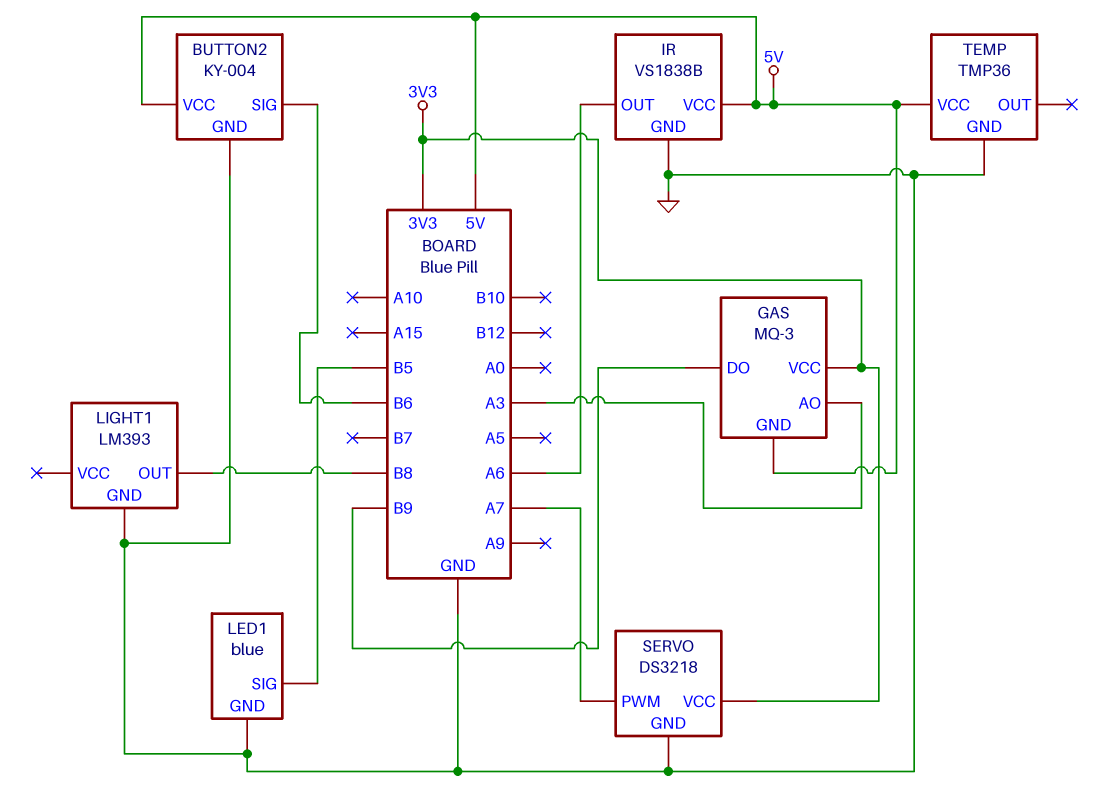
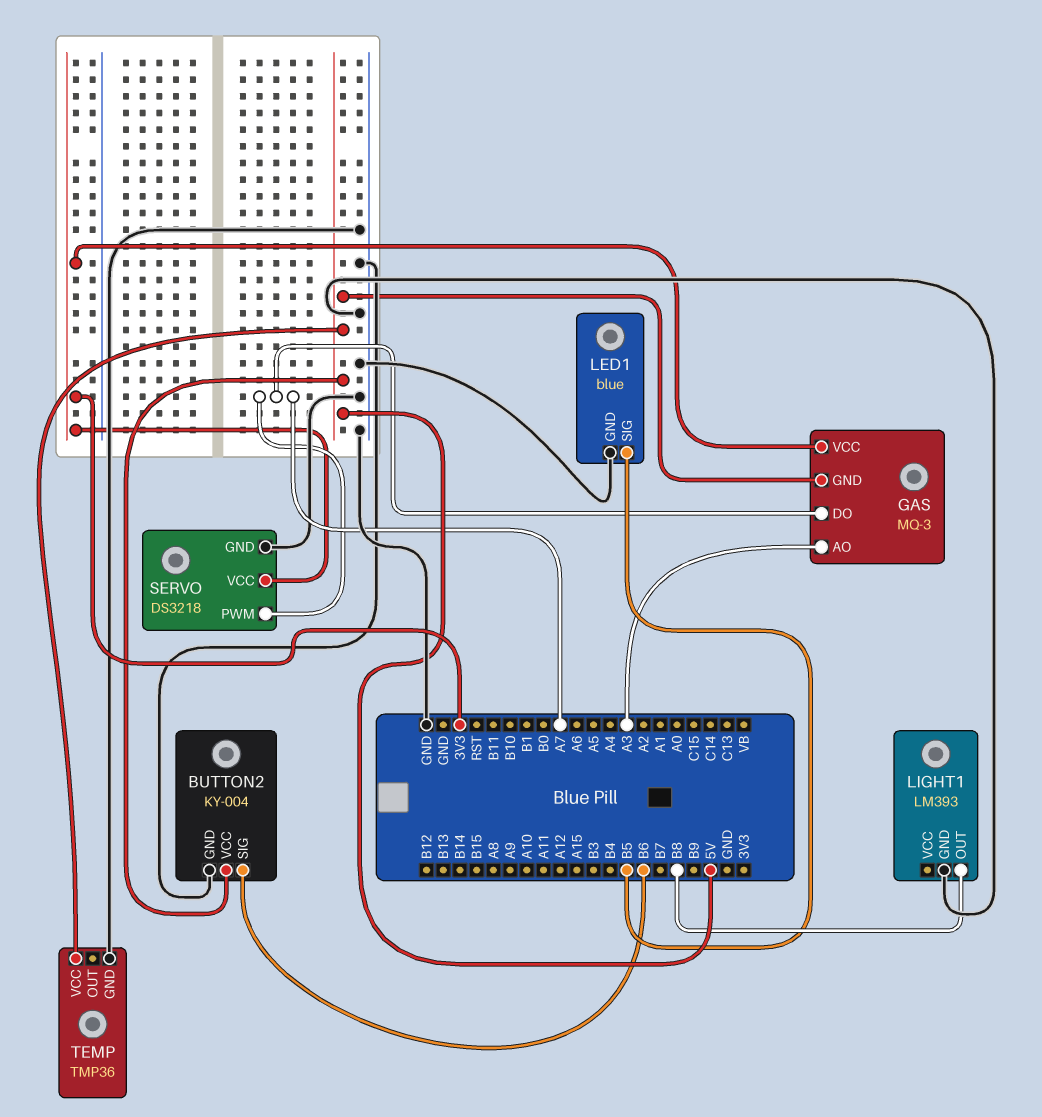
GAS pin DO: B9 -> A7
IR: VS1838B -> none
IR pin GND: GND -> none
IR pin OUT: A6 -> none
IR pin VCC: 5V -> none

